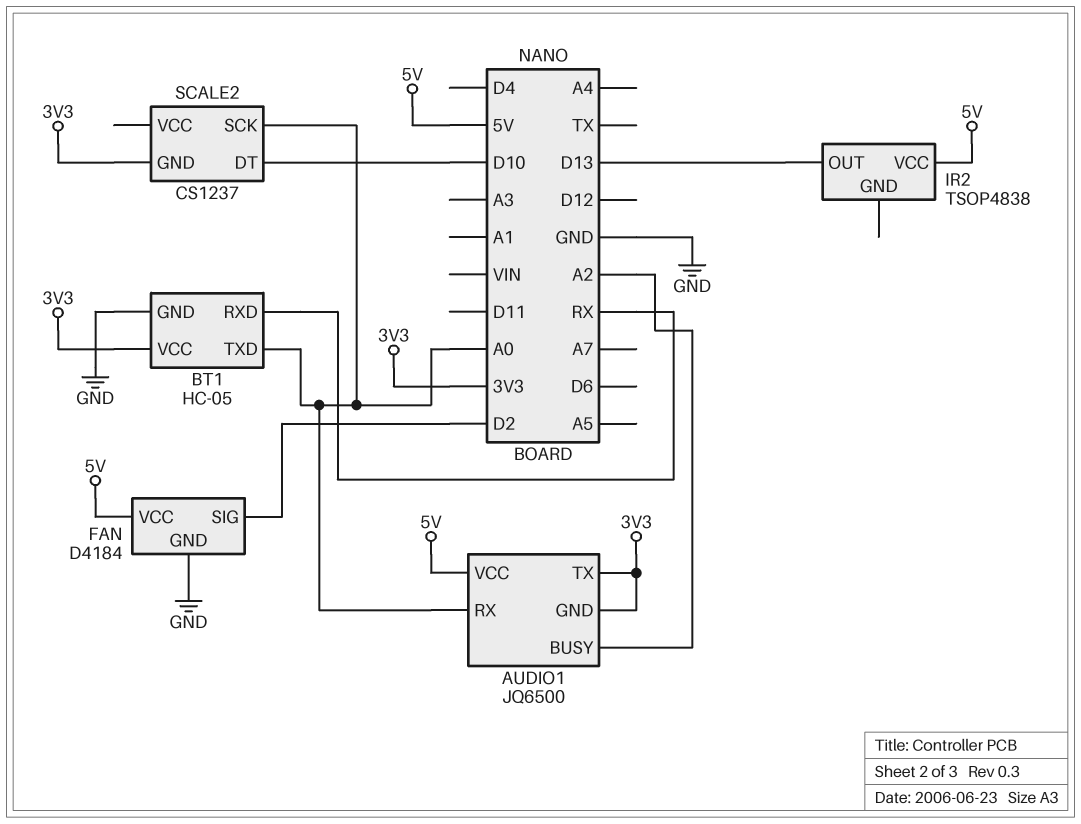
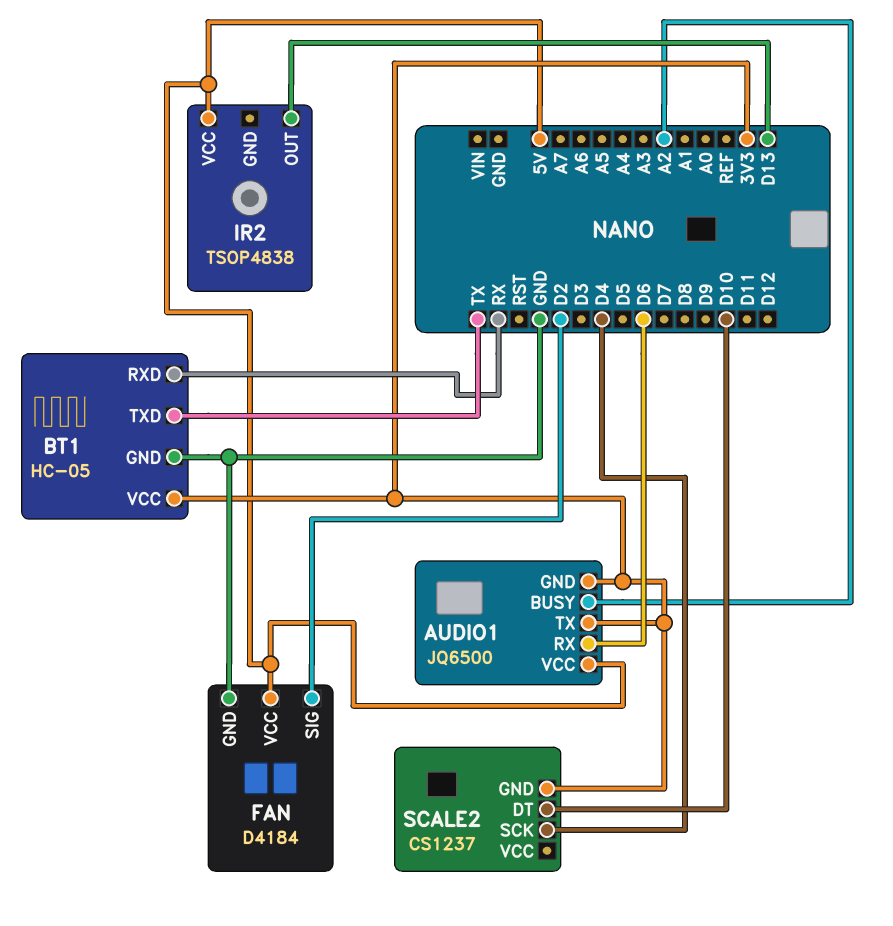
AUDIO1 pin RX: A0 -> D6
BT1 pin TXD: A0 -> TX
SCALE2 pin SCK: A0 -> D4

